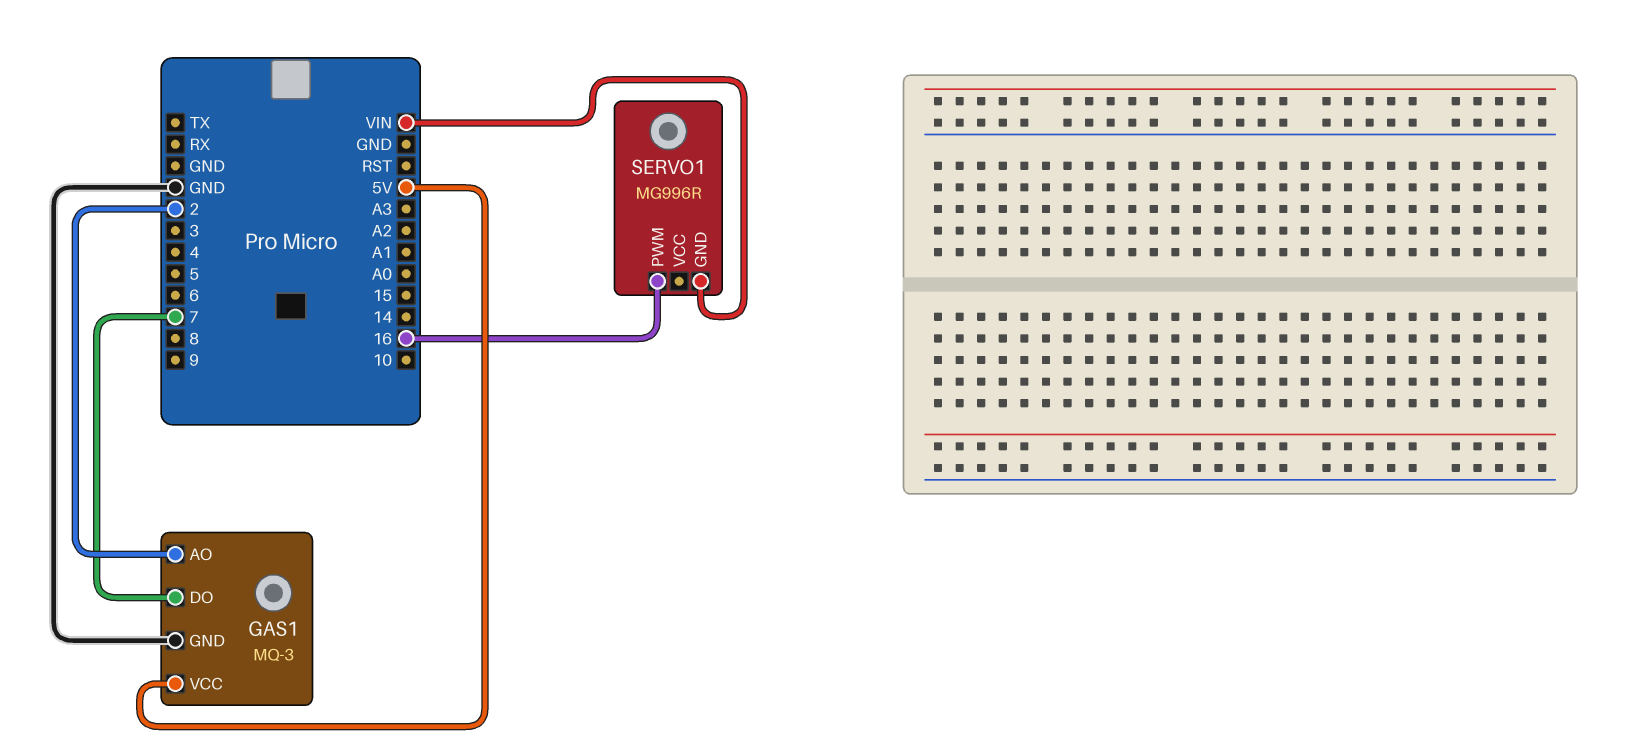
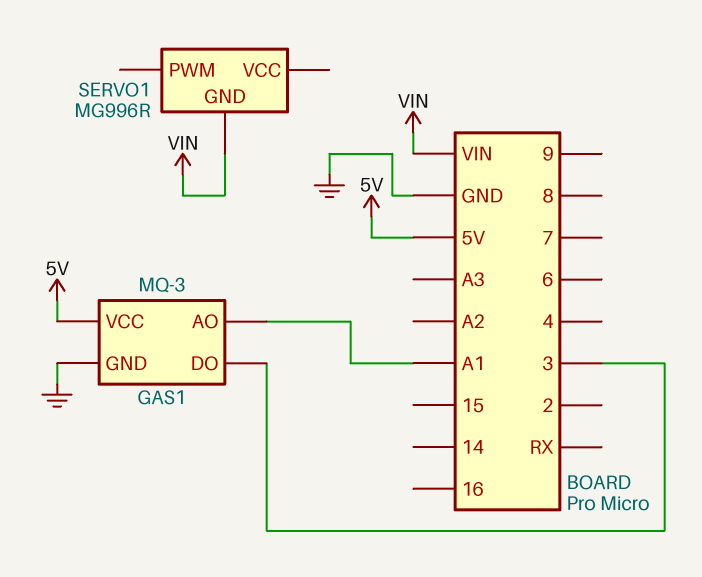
GAS1 pin AO: 2 -> A1
GAS1 pin DO: 7 -> 3
SERVO1 pin PWM: 16 -> none

